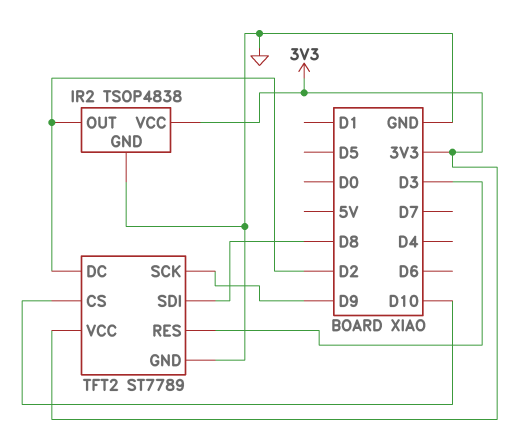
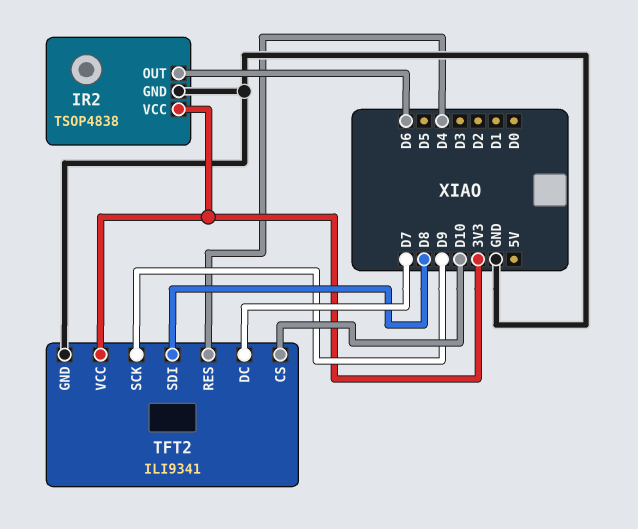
IR2 pin OUT: D2 -> D6
TFT2: ST7789 -> ILI9341
TFT2 pin DC: D2 -> D7
TFT2 pin RES: D3 -> D4

